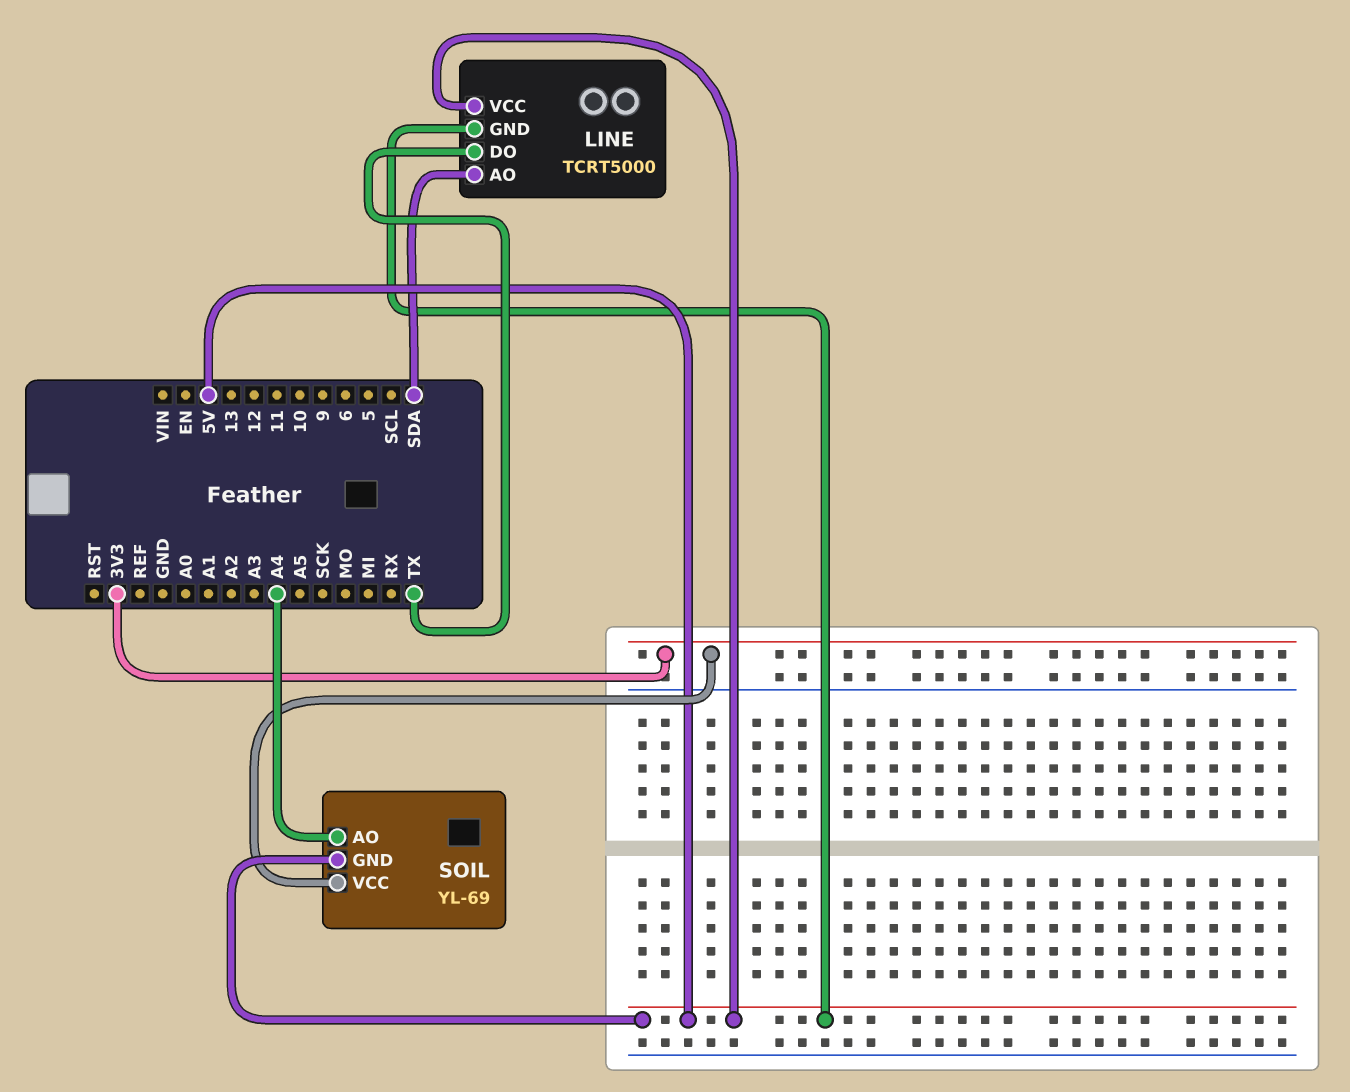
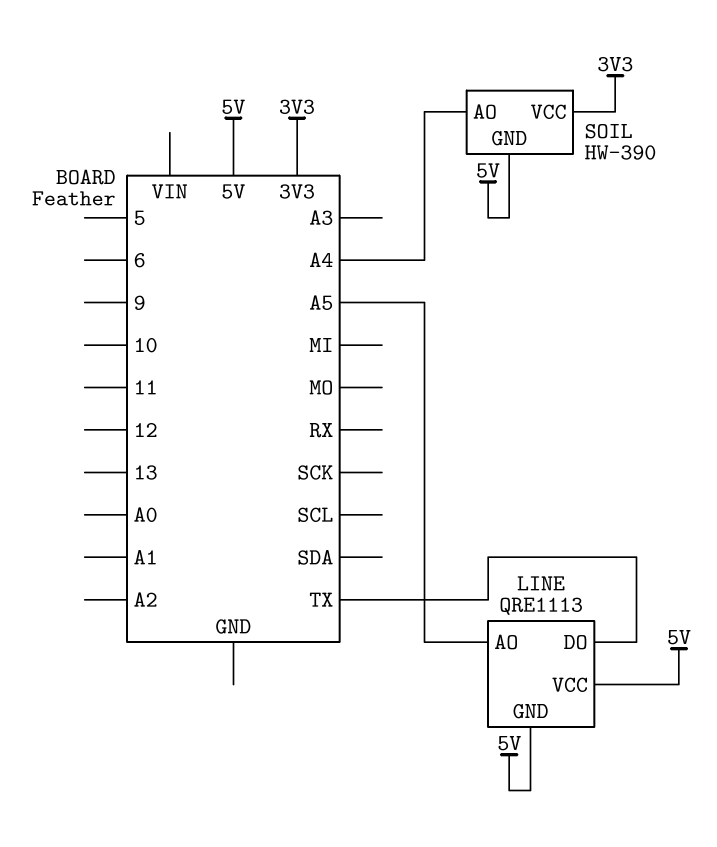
LINE: TCRT5000 -> QRE1113
LINE pin AO: SDA -> A5
SOIL: YL-69 -> HW-390

